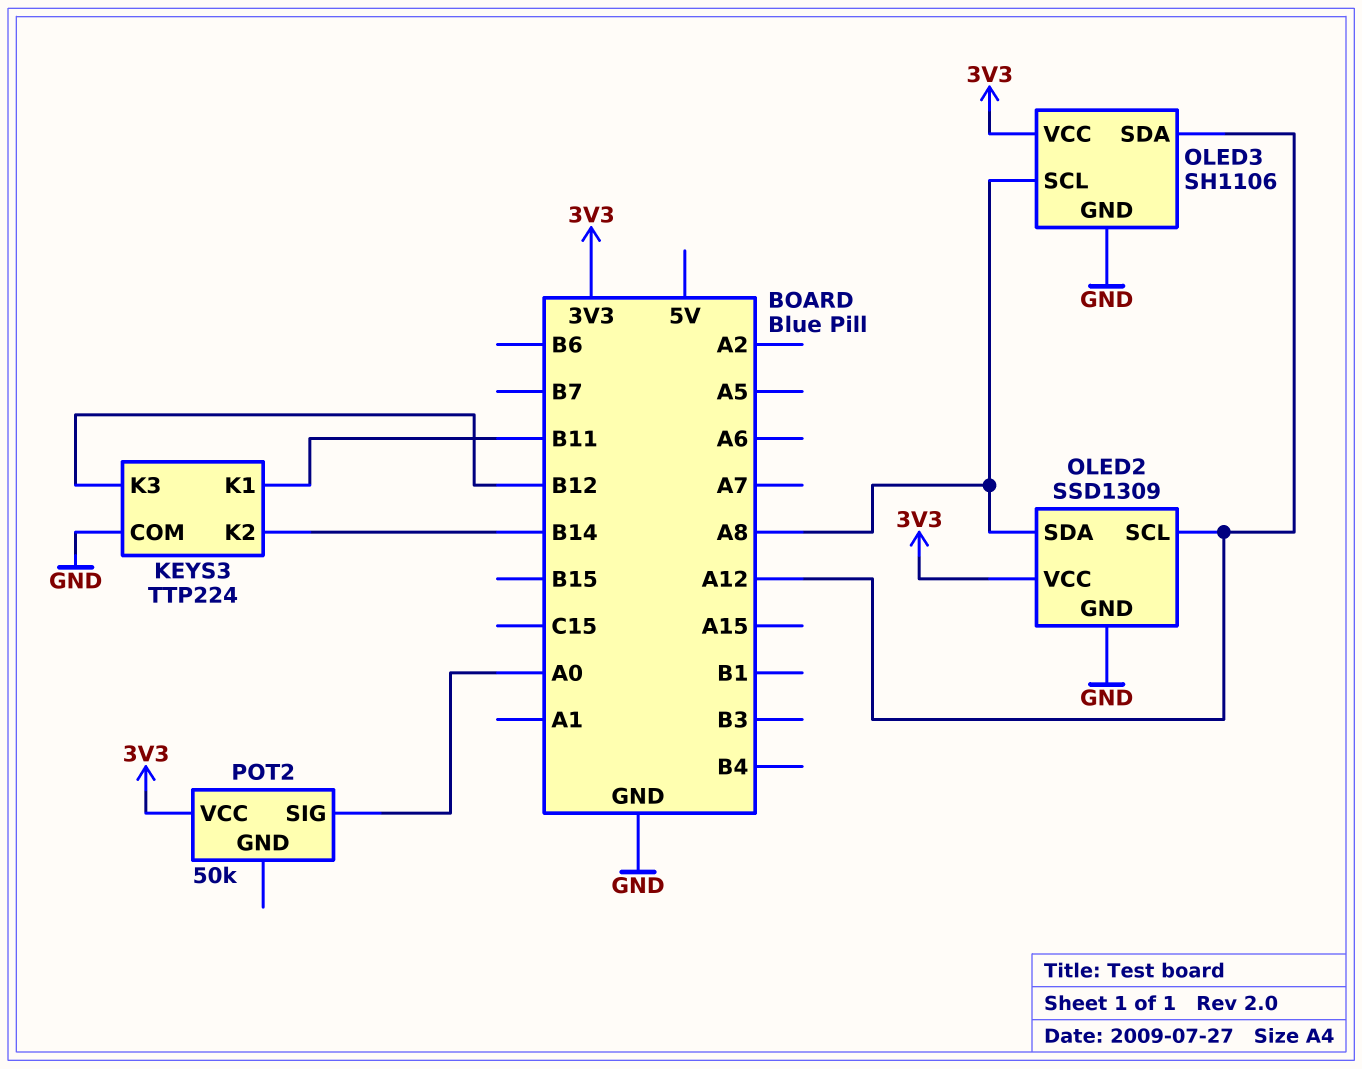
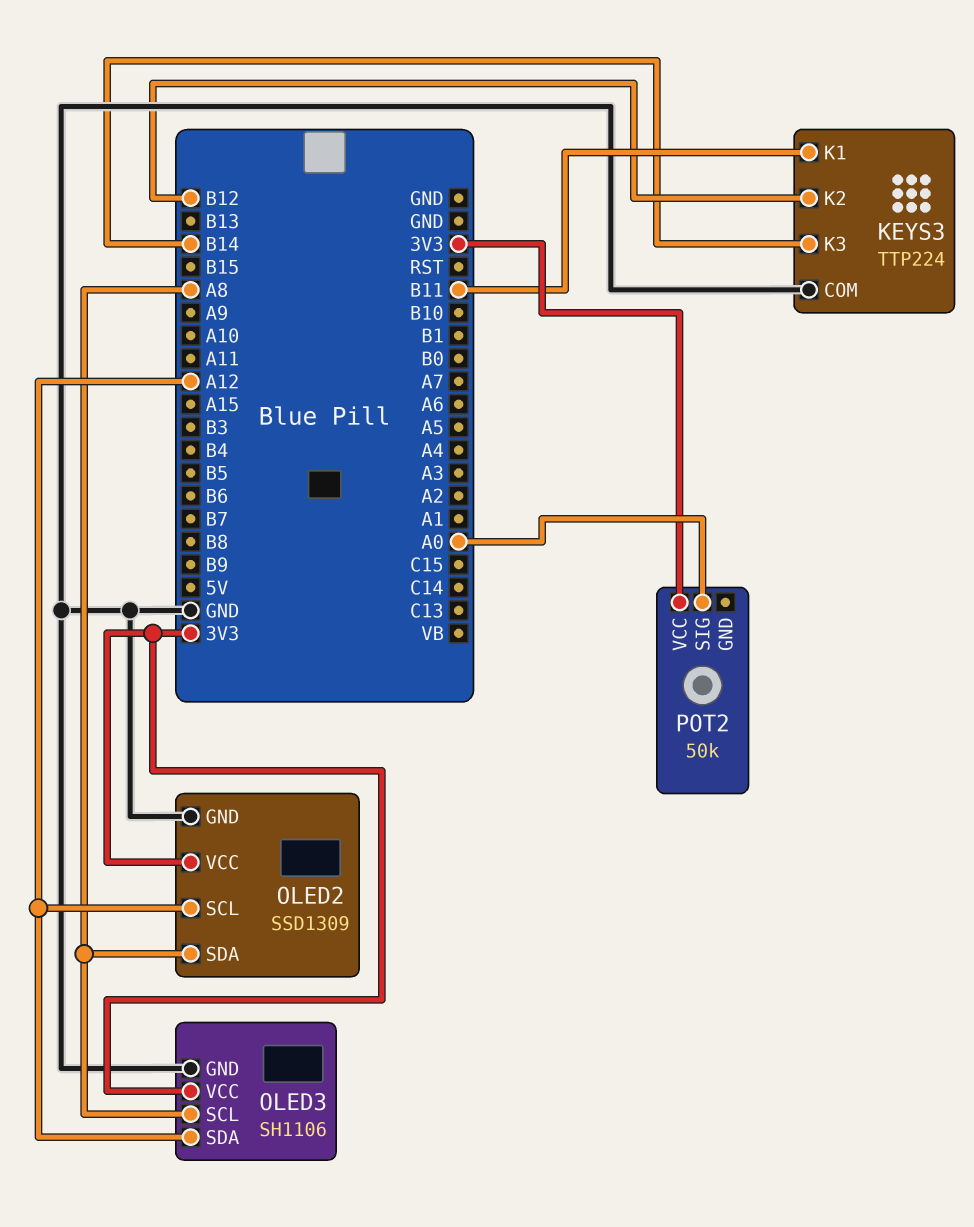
KEYS3 pin K2: B14 -> B12
KEYS3 pin K3: B12 -> B14

